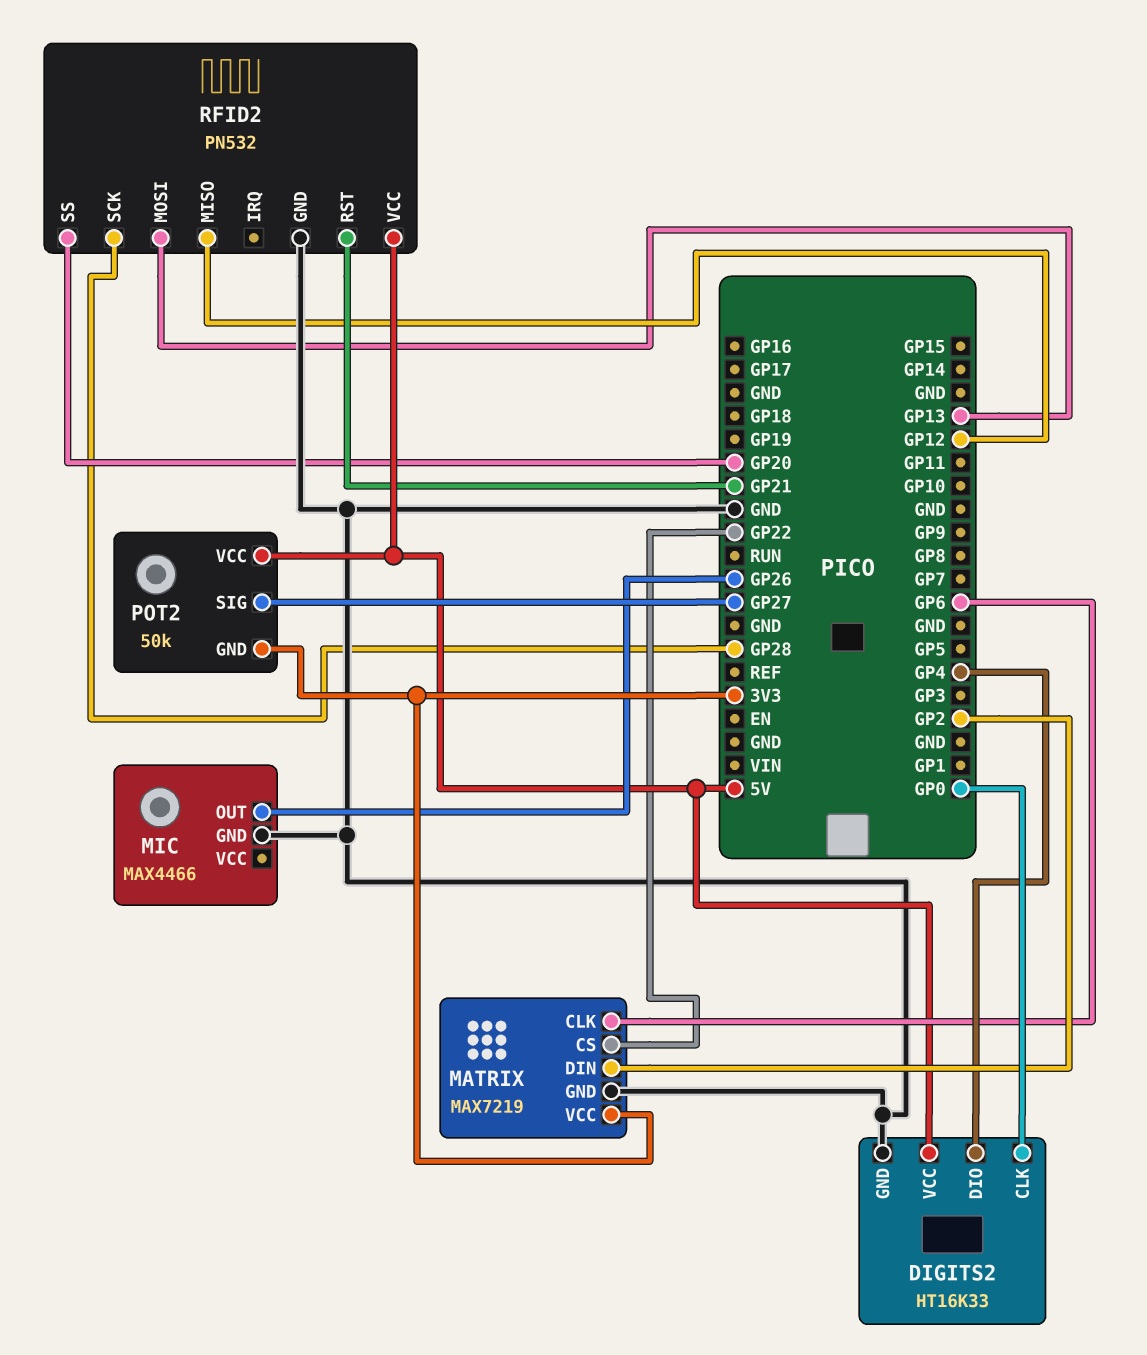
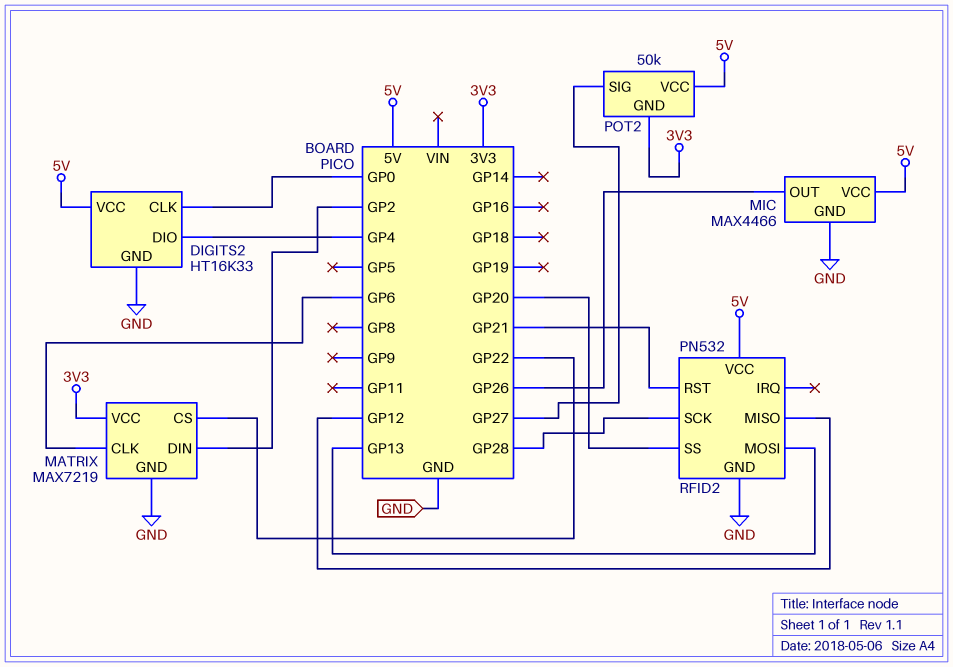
MIC pin VCC: none -> 5V

